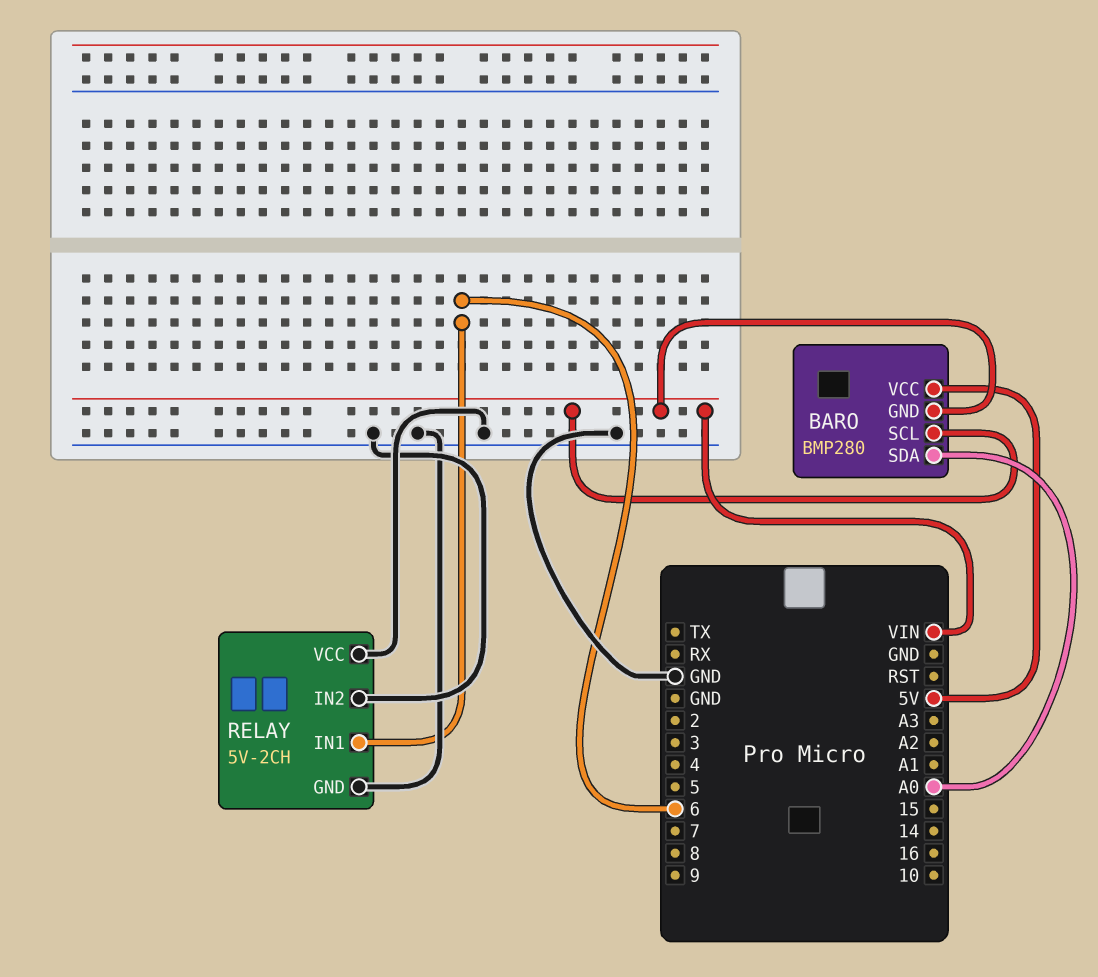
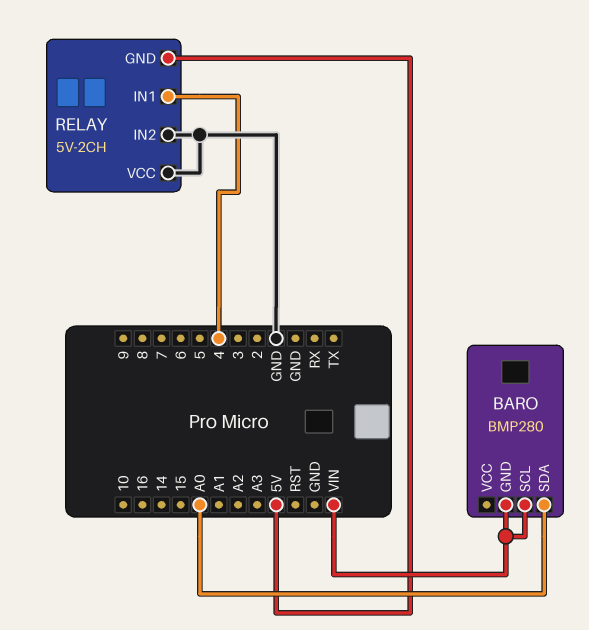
BARO pin VCC: 5V -> none
RELAY pin GND: GND -> 5V
RELAY pin IN1: 6 -> 4

